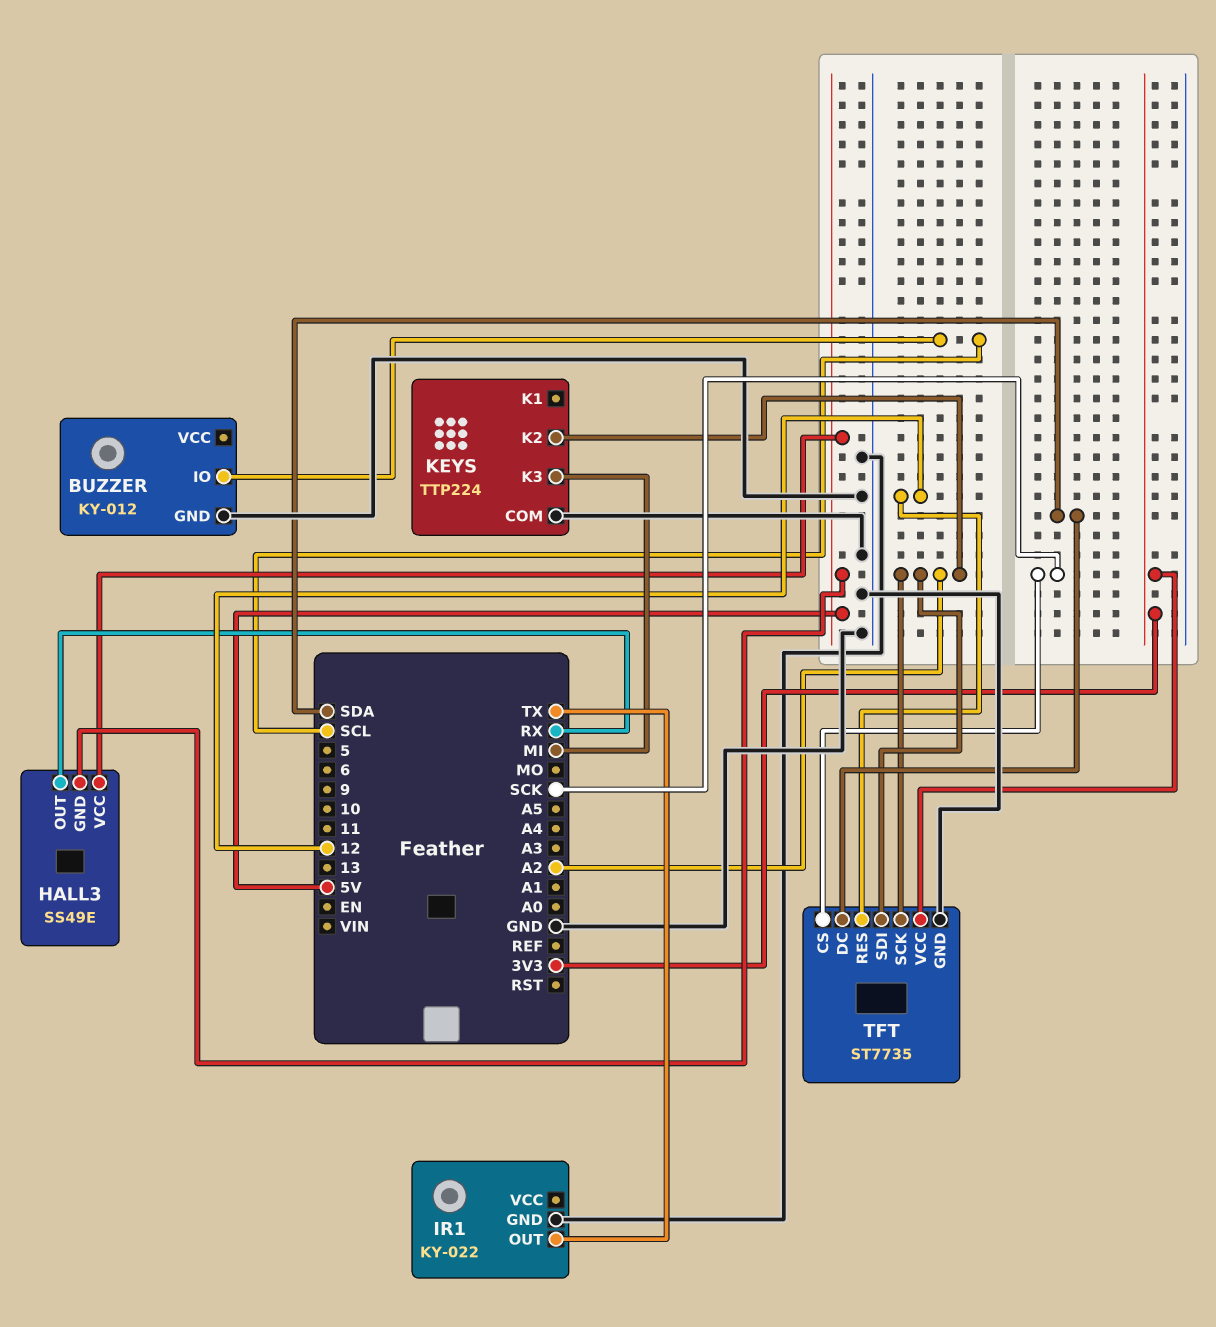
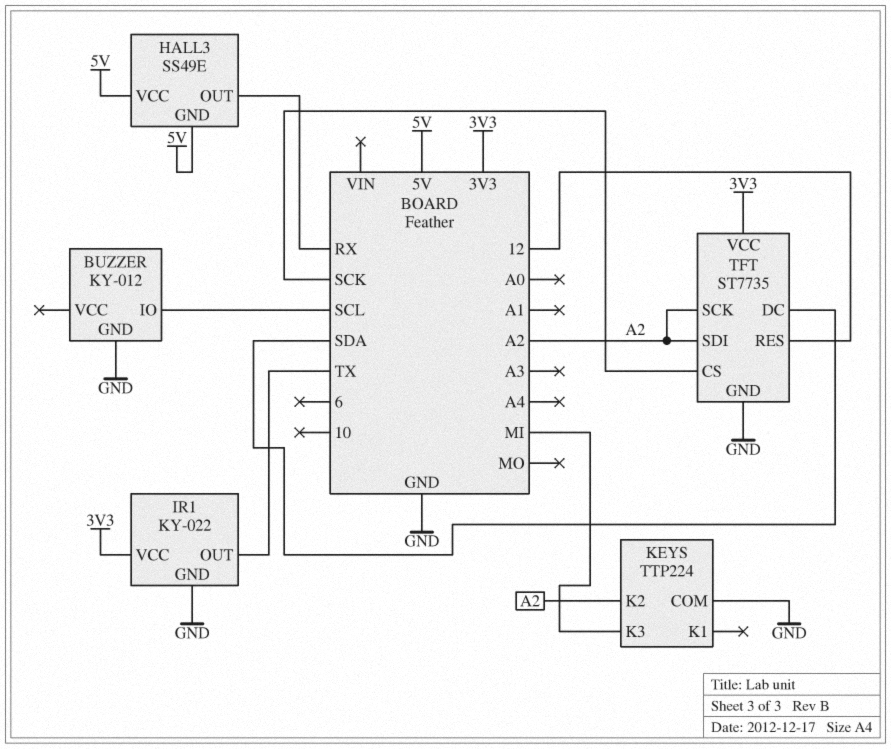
IR1 pin VCC: none -> 3V3

